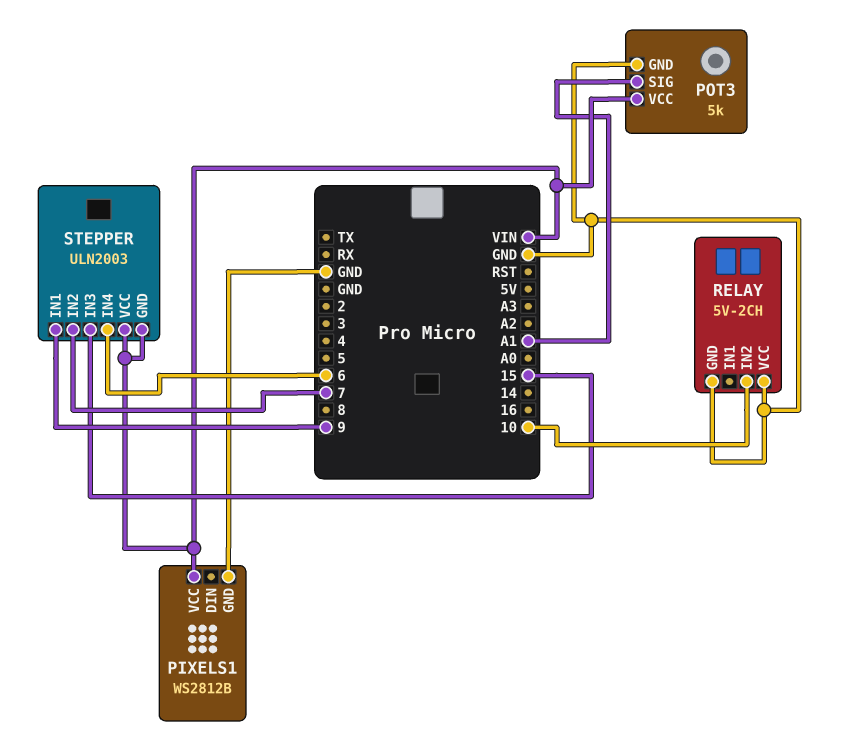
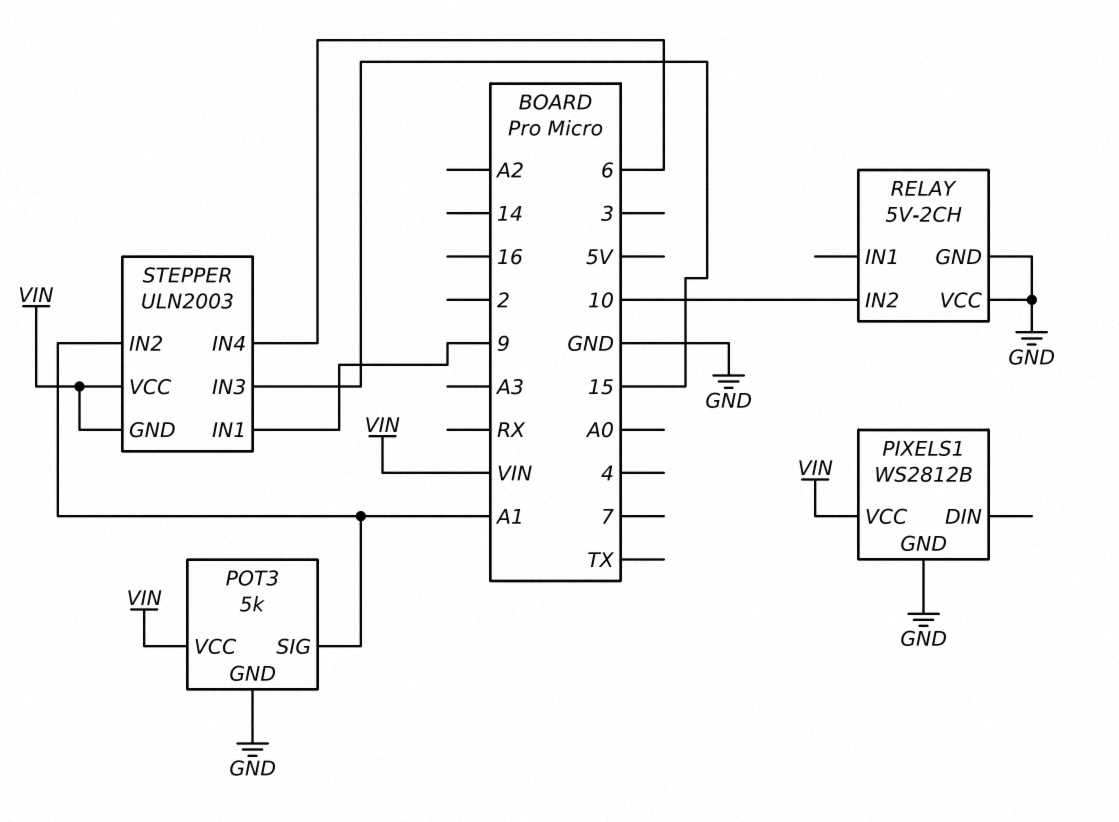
STEPPER pin IN2: 7 -> A1

